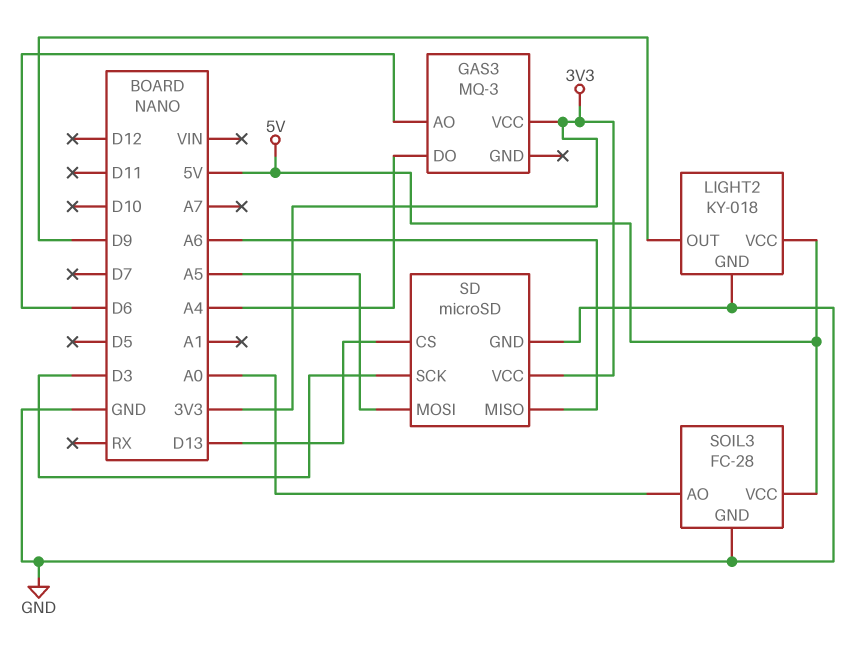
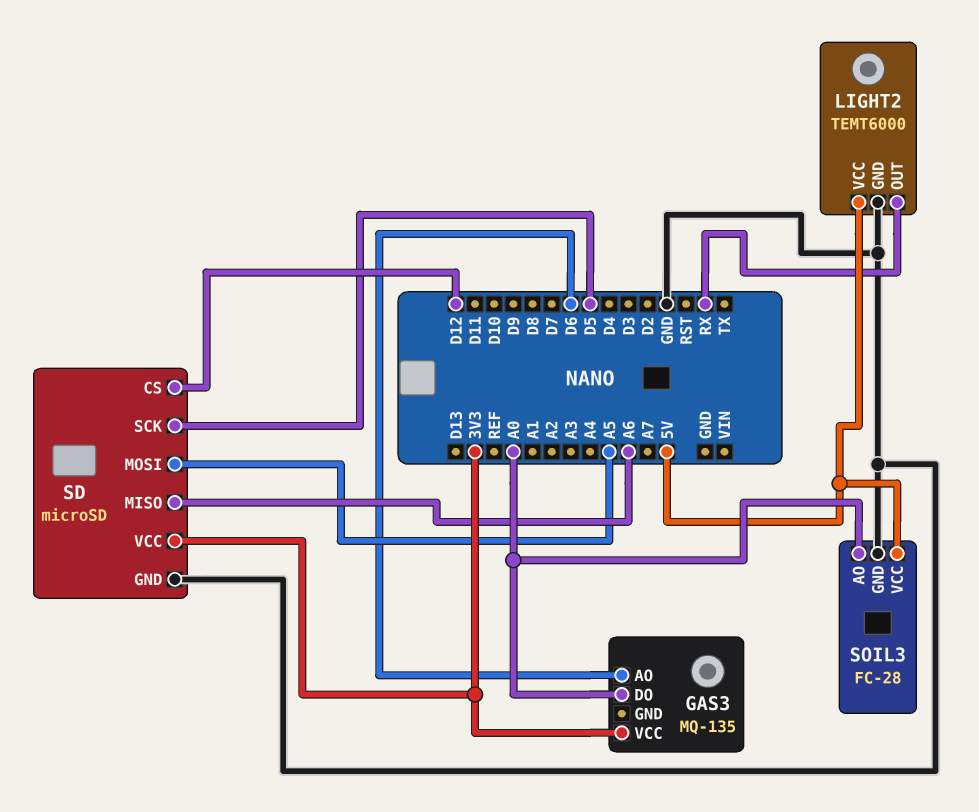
GAS3: MQ-3 -> MQ-135
GAS3 pin DO: A4 -> A0
LIGHT2: KY-018 -> TEMT6000
LIGHT2 pin OUT: D9 -> RX
SD pin CS: D13 -> D12
SD pin SCK: D3 -> D5

